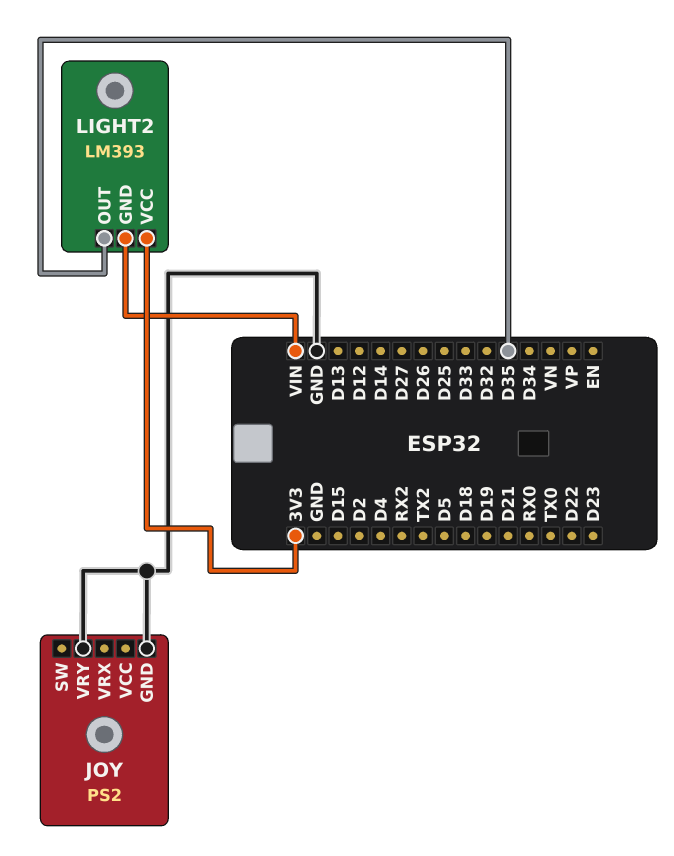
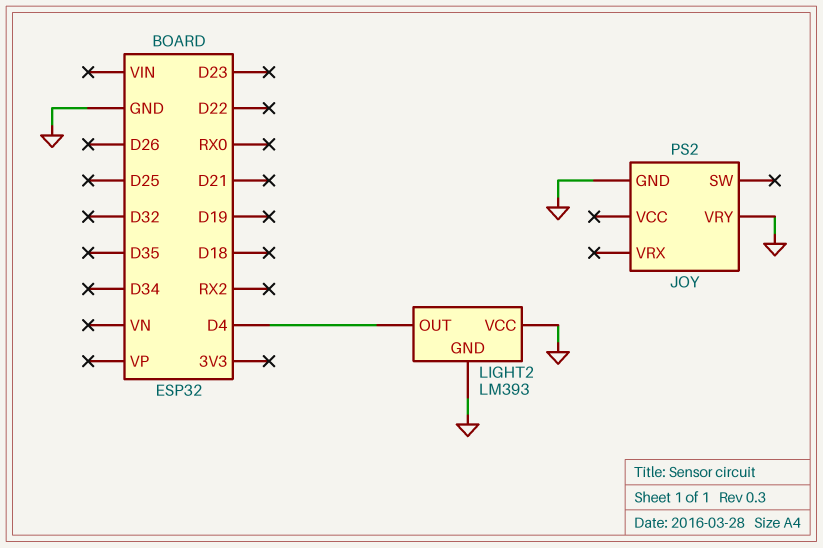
LIGHT2 pin GND: VIN -> GND
LIGHT2 pin OUT: D35 -> D4
LIGHT2 pin VCC: 3V3 -> GND

